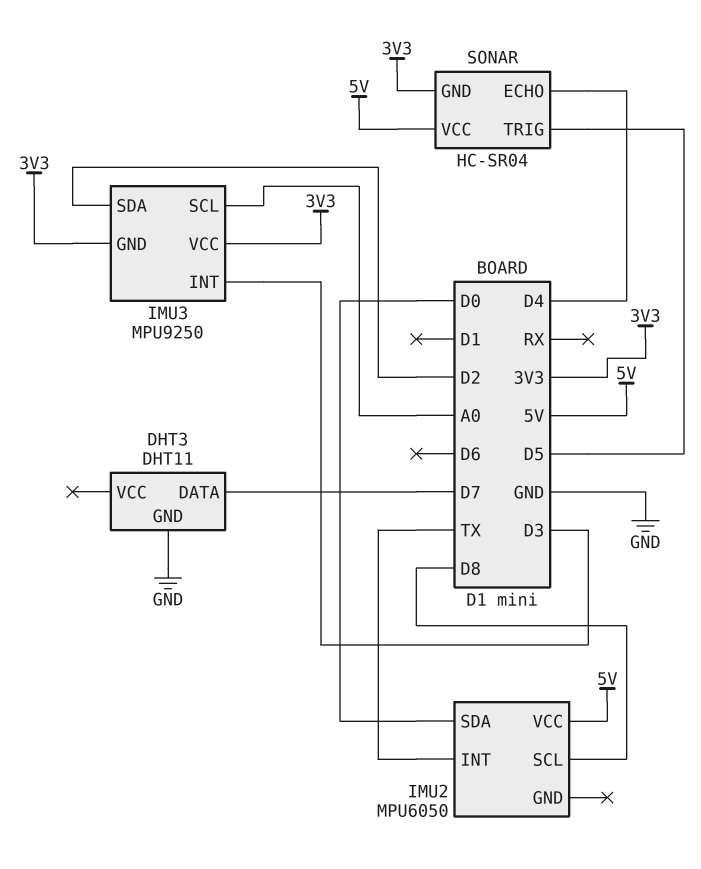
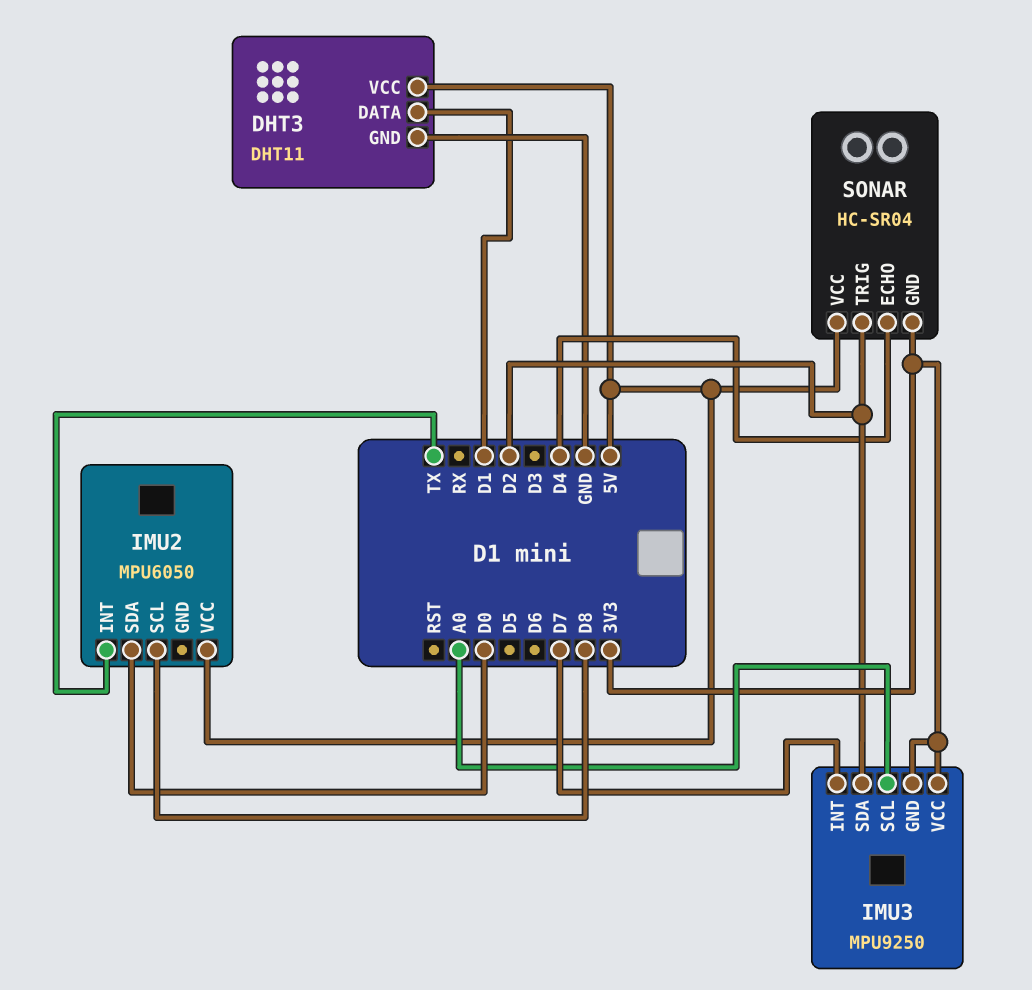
DHT3 pin DATA: D7 -> D1
DHT3 pin VCC: none -> 5V
IMU3 pin INT: D3 -> D7
SONAR pin TRIG: D5 -> D2

